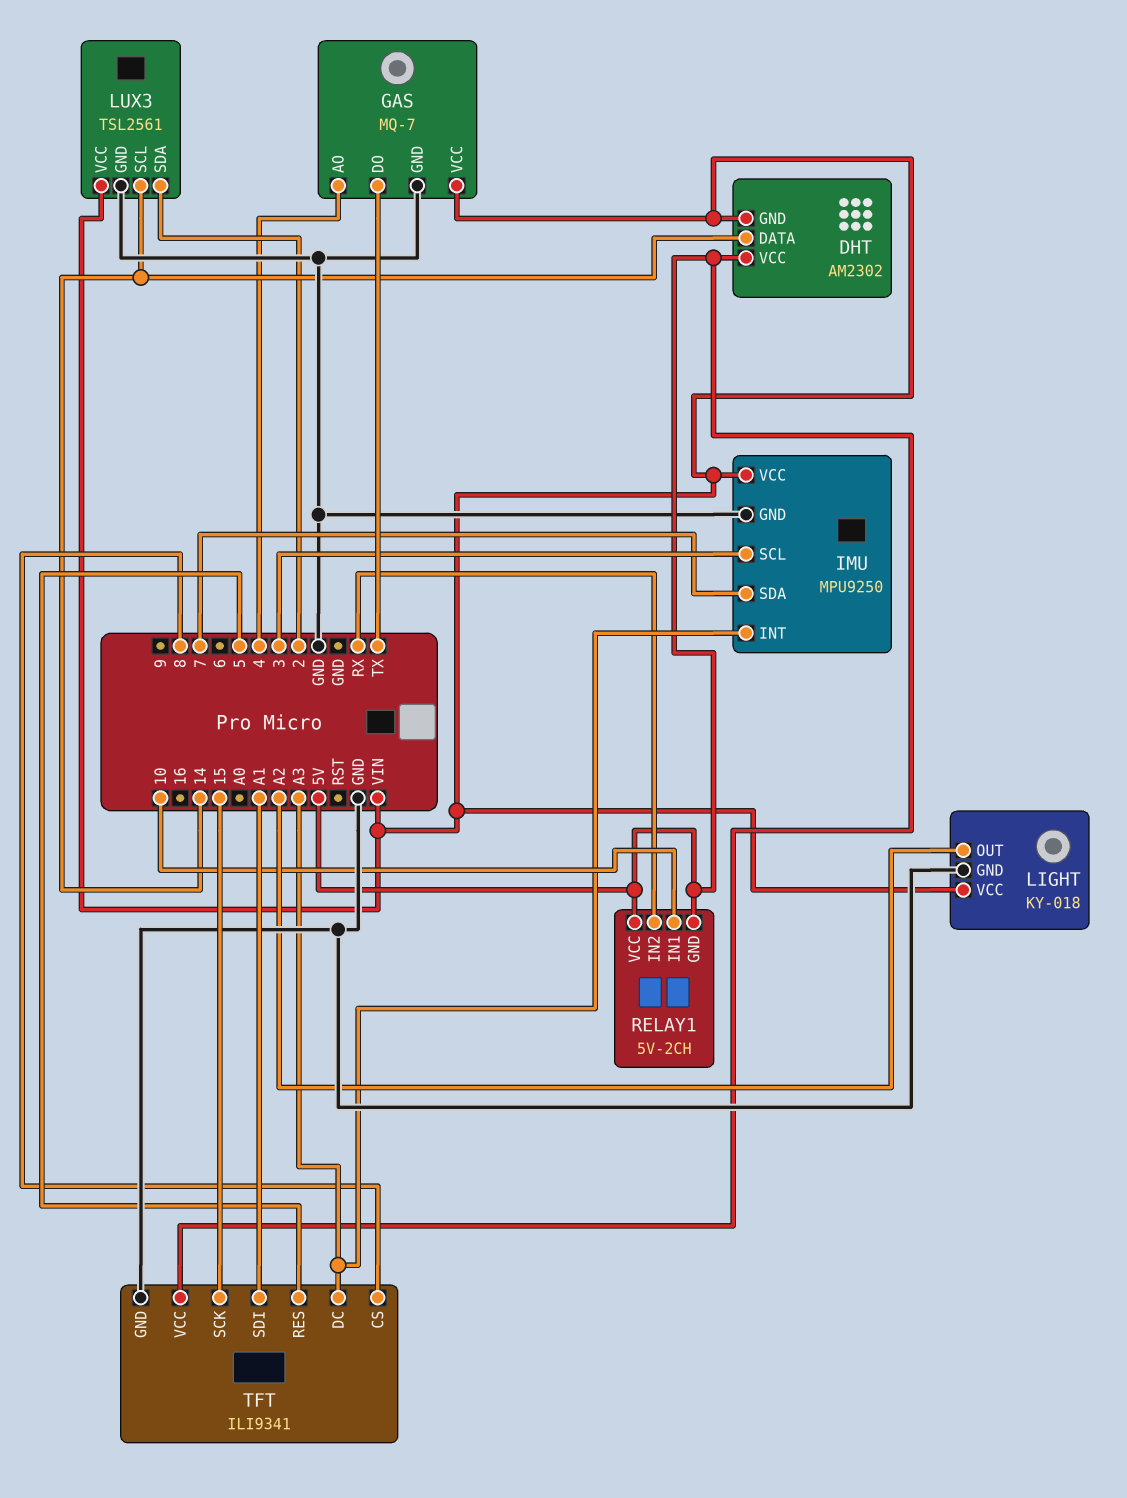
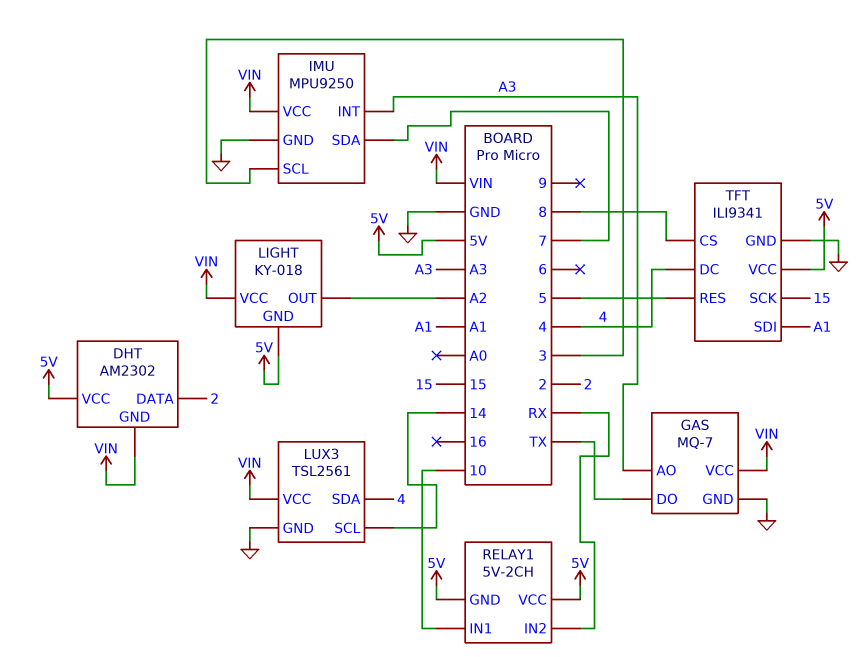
DHT pin DATA: 14 -> 2
GAS pin AO: 4 -> A3
LIGHT pin GND: GND -> 5V
LUX3 pin SDA: 2 -> 4
TFT pin DC: A3 -> 4

